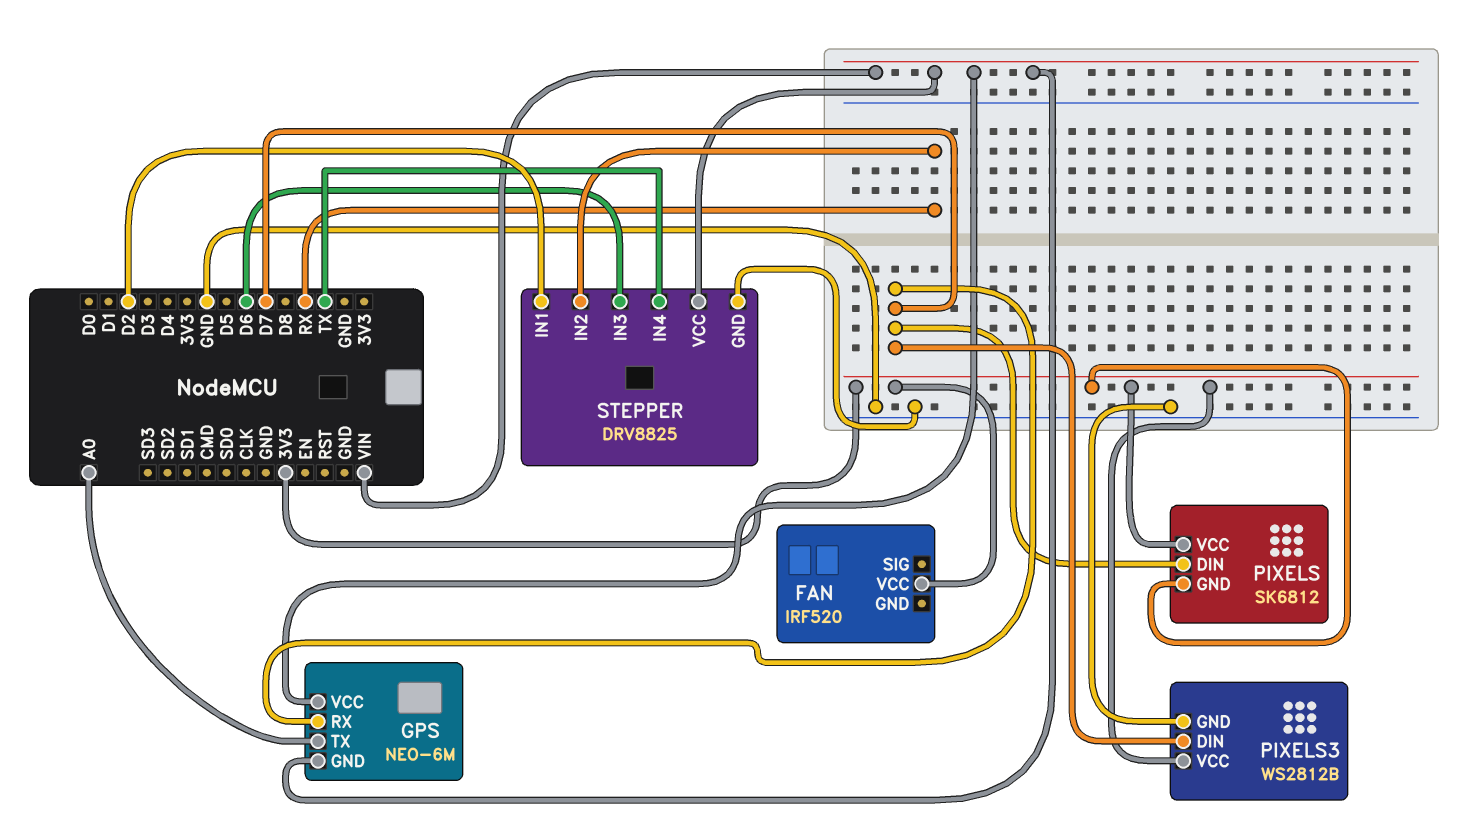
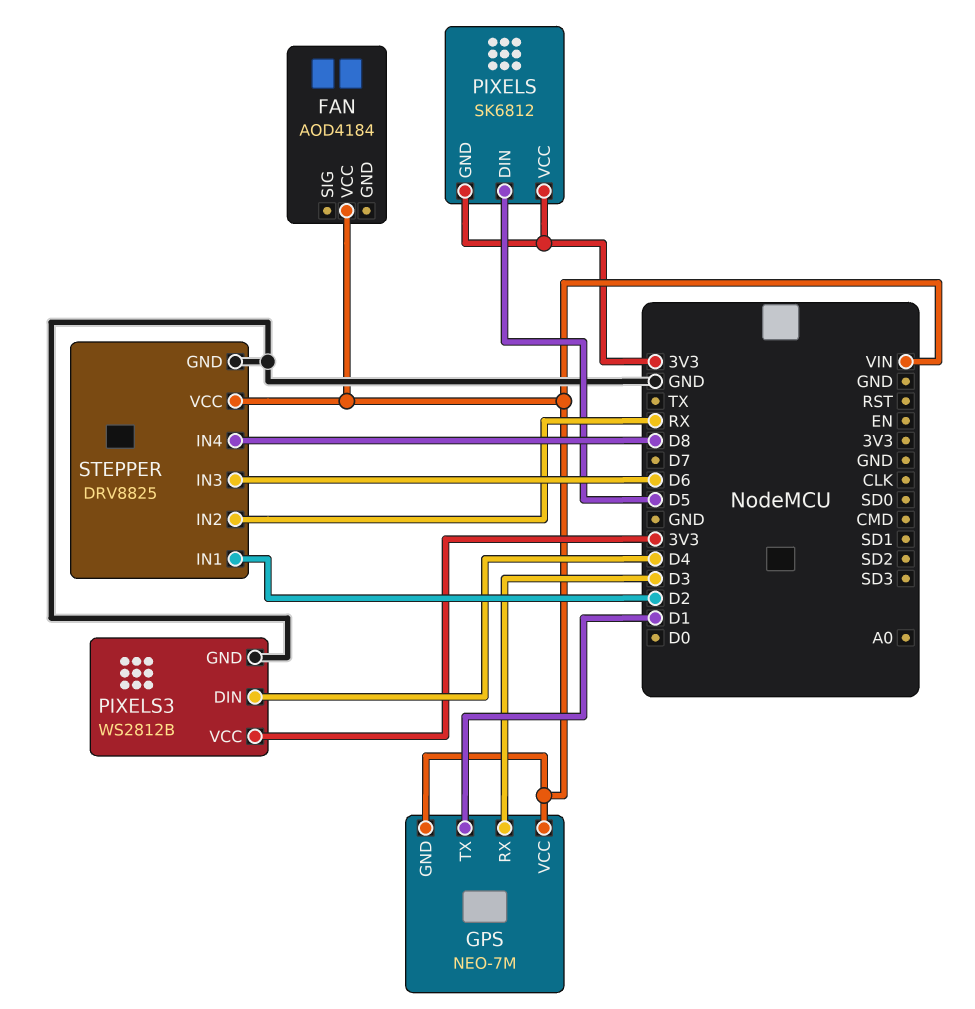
FAN: IRF520 -> AOD4184
FAN pin VCC: 3V3 -> VIN
GPS: NEO-6M -> NEO-7M
GPS pin RX: D7 -> D3
GPS pin TX: A0 -> D1
PIXELS pin DIN: D7 -> D5
PIXELS3 pin DIN: D7 -> D4
STEPPER pin IN4: TX -> D8

